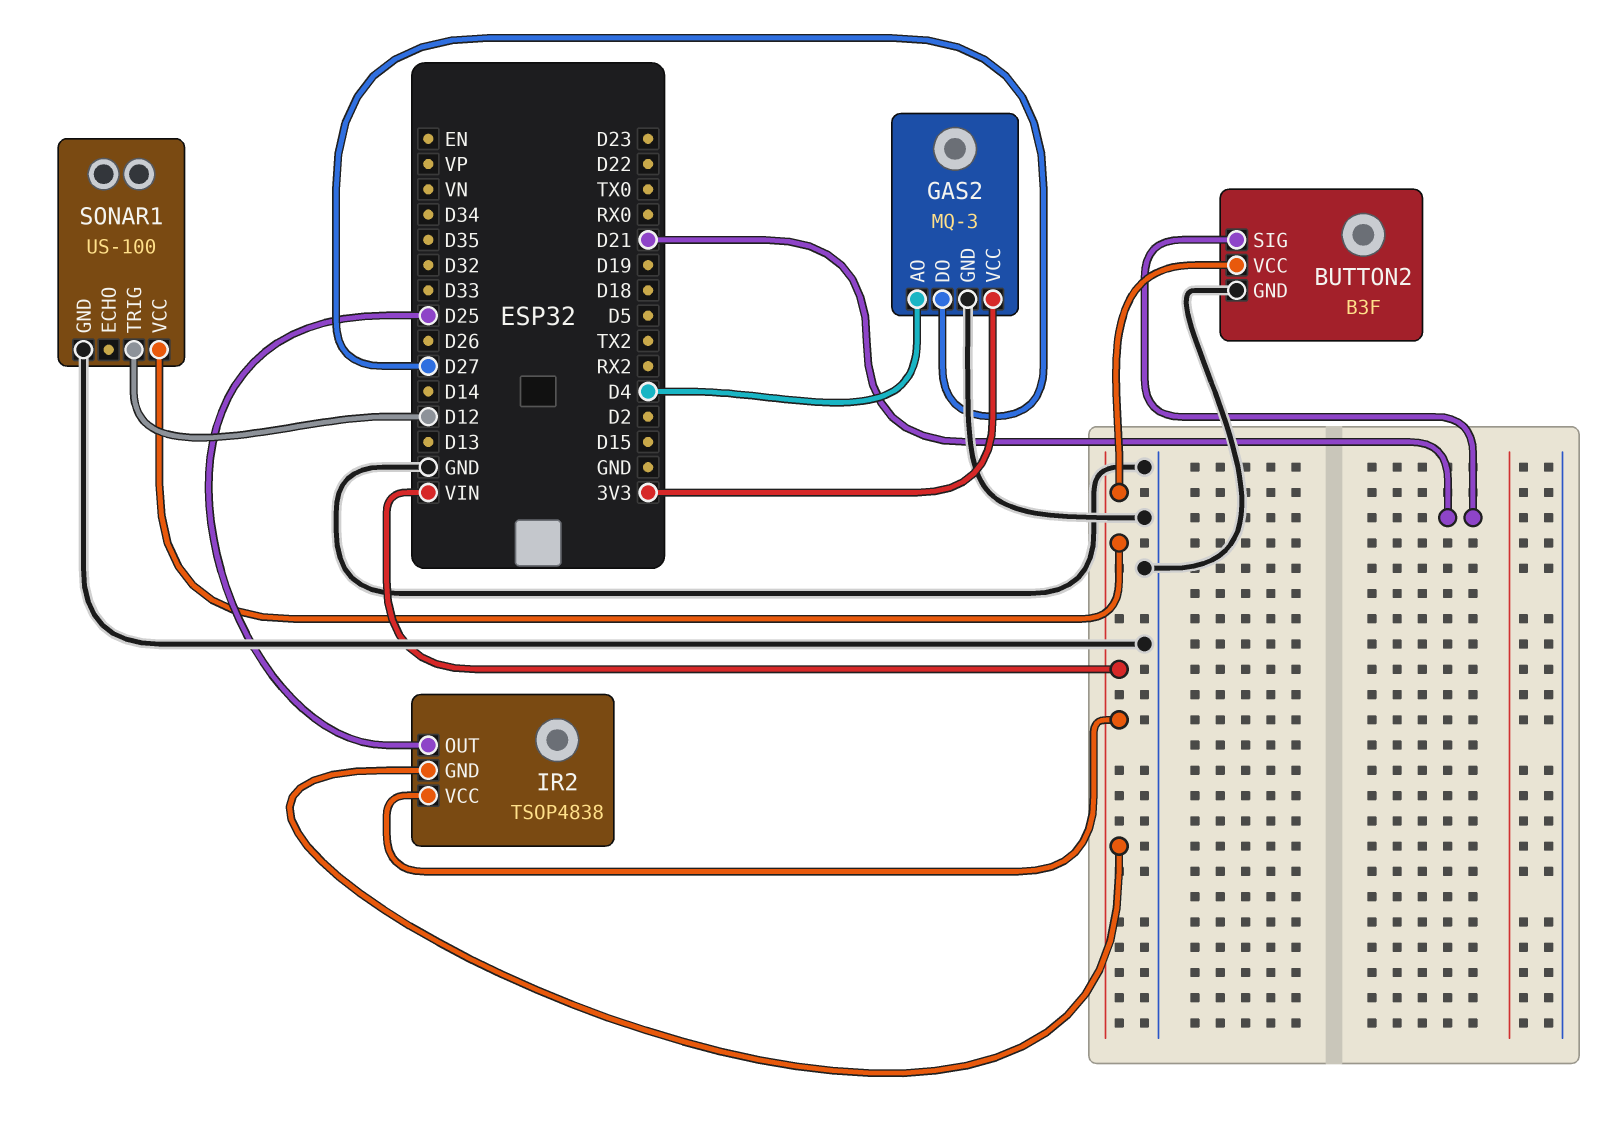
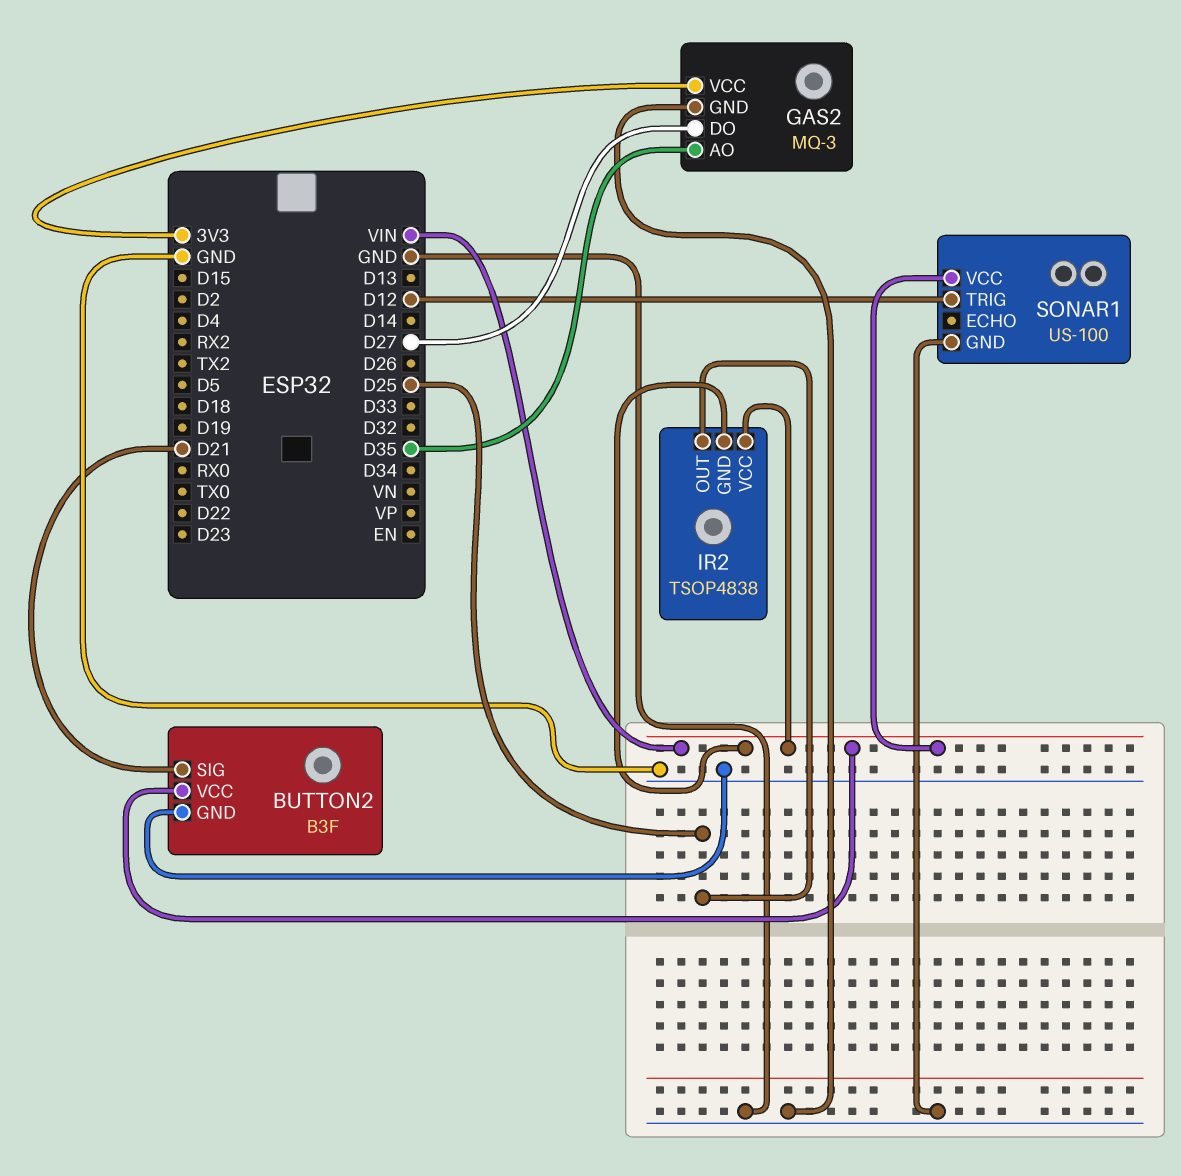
GAS2 pin AO: D4 -> D35

